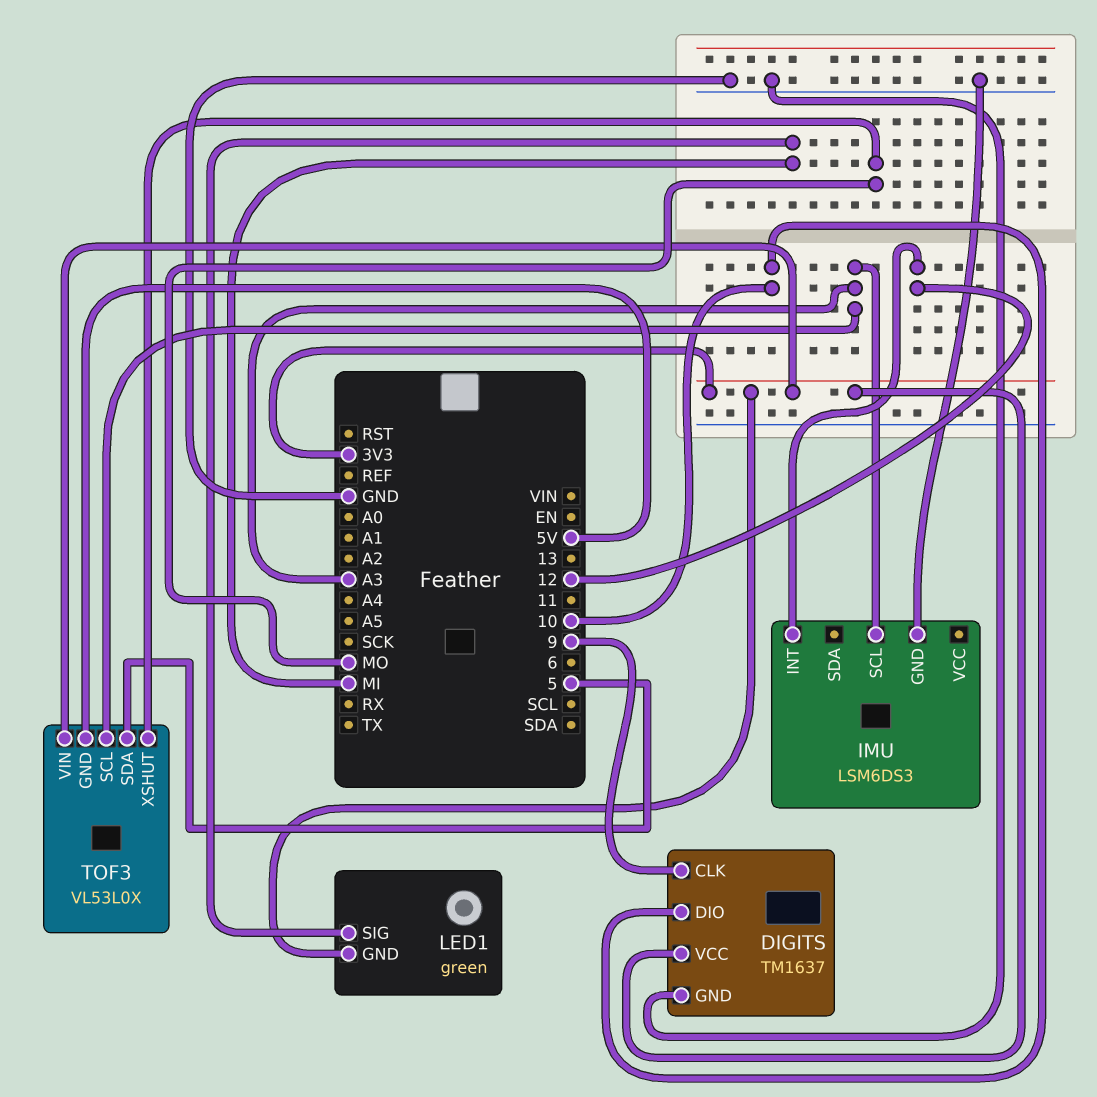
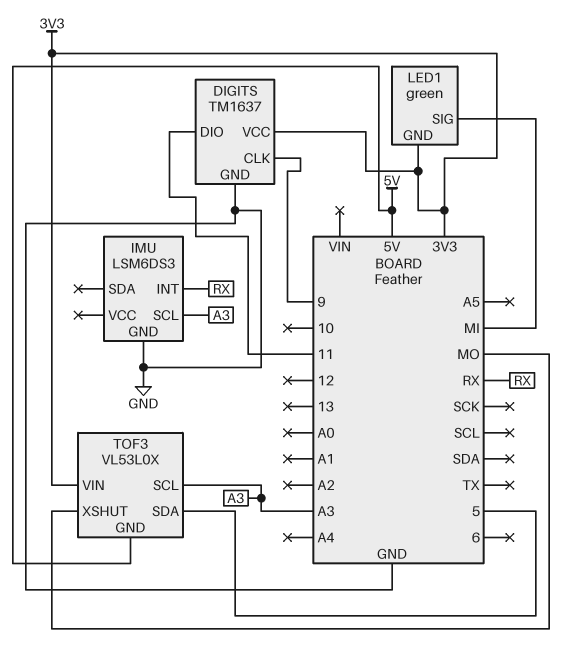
DIGITS pin DIO: 10 -> 11
IMU pin INT: 12 -> RX

